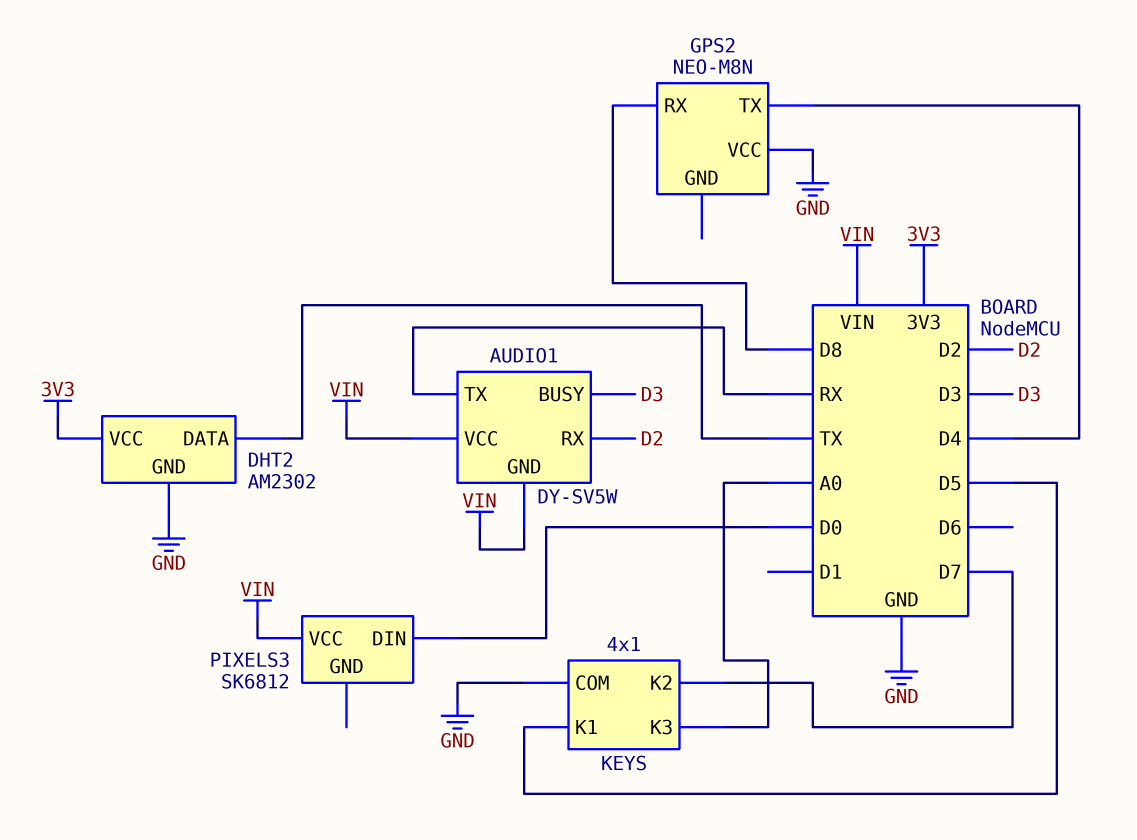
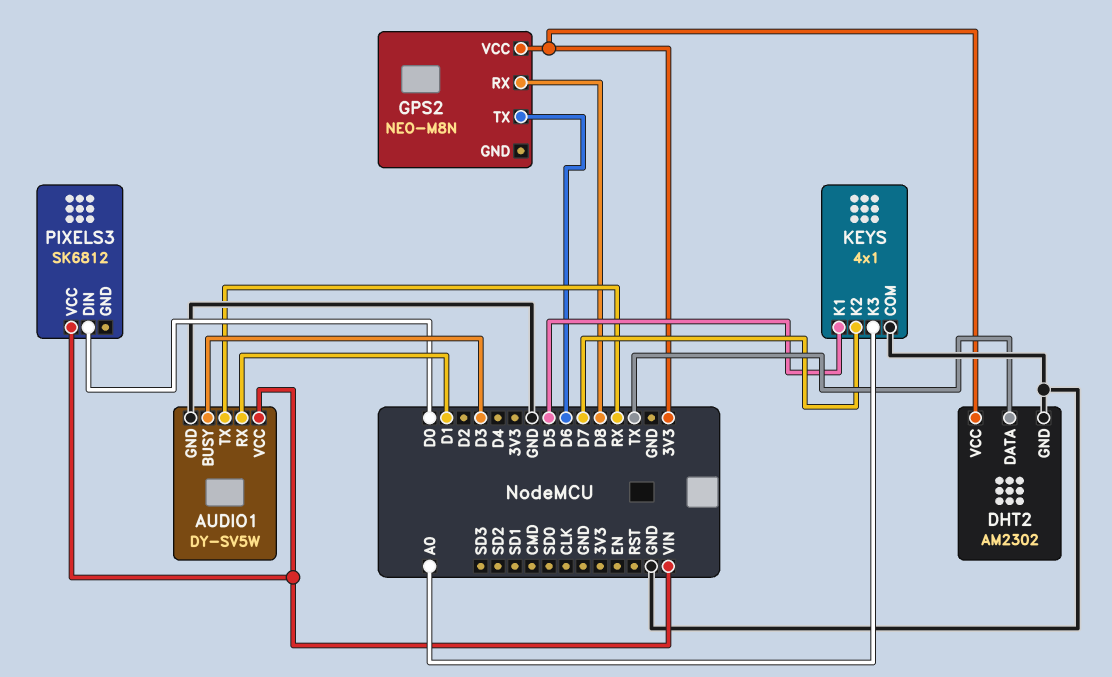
AUDIO1 pin GND: VIN -> GND
AUDIO1 pin RX: D2 -> D1
GPS2 pin TX: D4 -> D6
GPS2 pin VCC: GND -> 3V3

